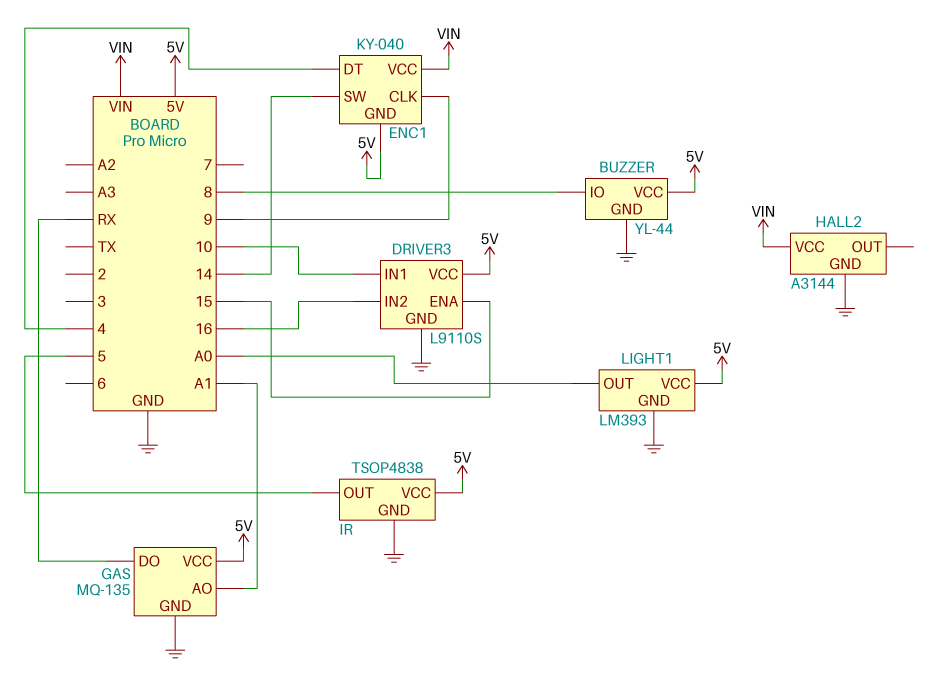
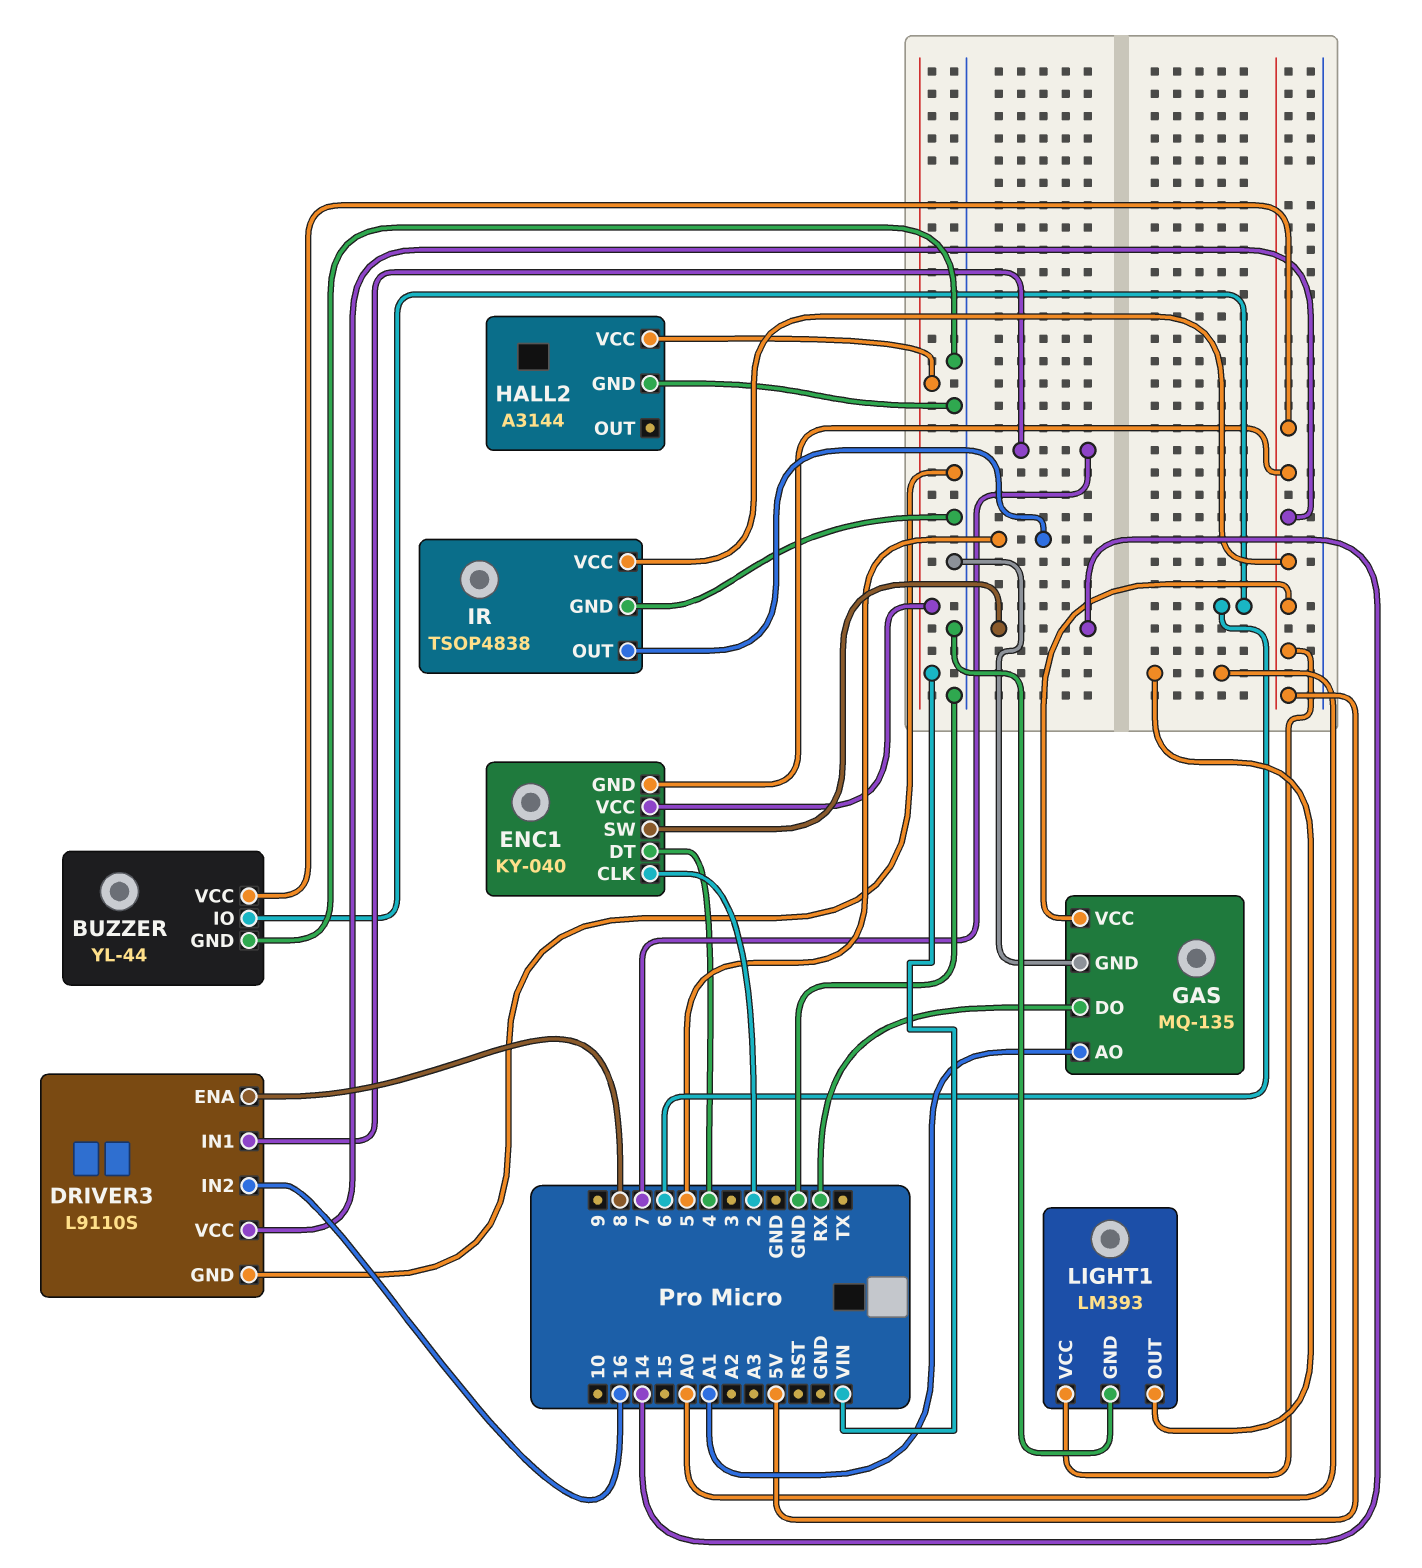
BUZZER pin IO: 8 -> 6
DRIVER3 pin ENA: 15 -> 8
DRIVER3 pin IN1: 10 -> 7
ENC1 pin CLK: 9 -> 2

